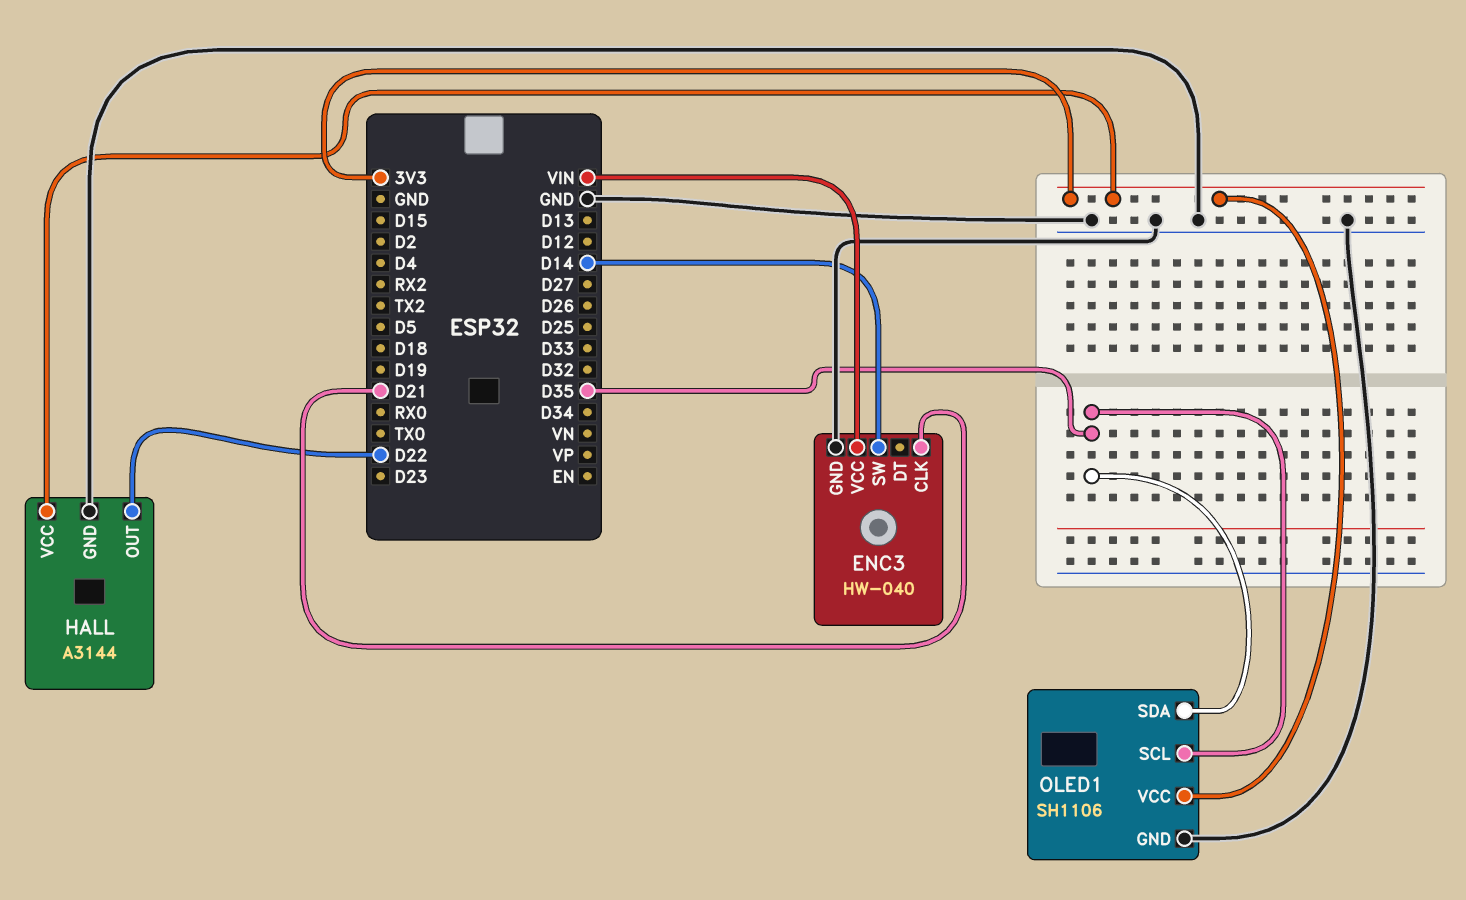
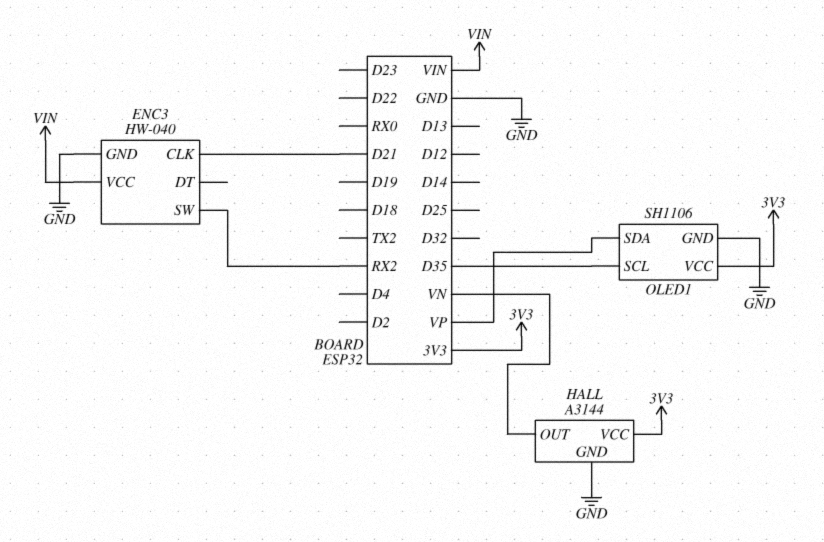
ENC3 pin SW: D14 -> RX2
HALL pin OUT: D22 -> VN
OLED1 pin SDA: D35 -> VP

